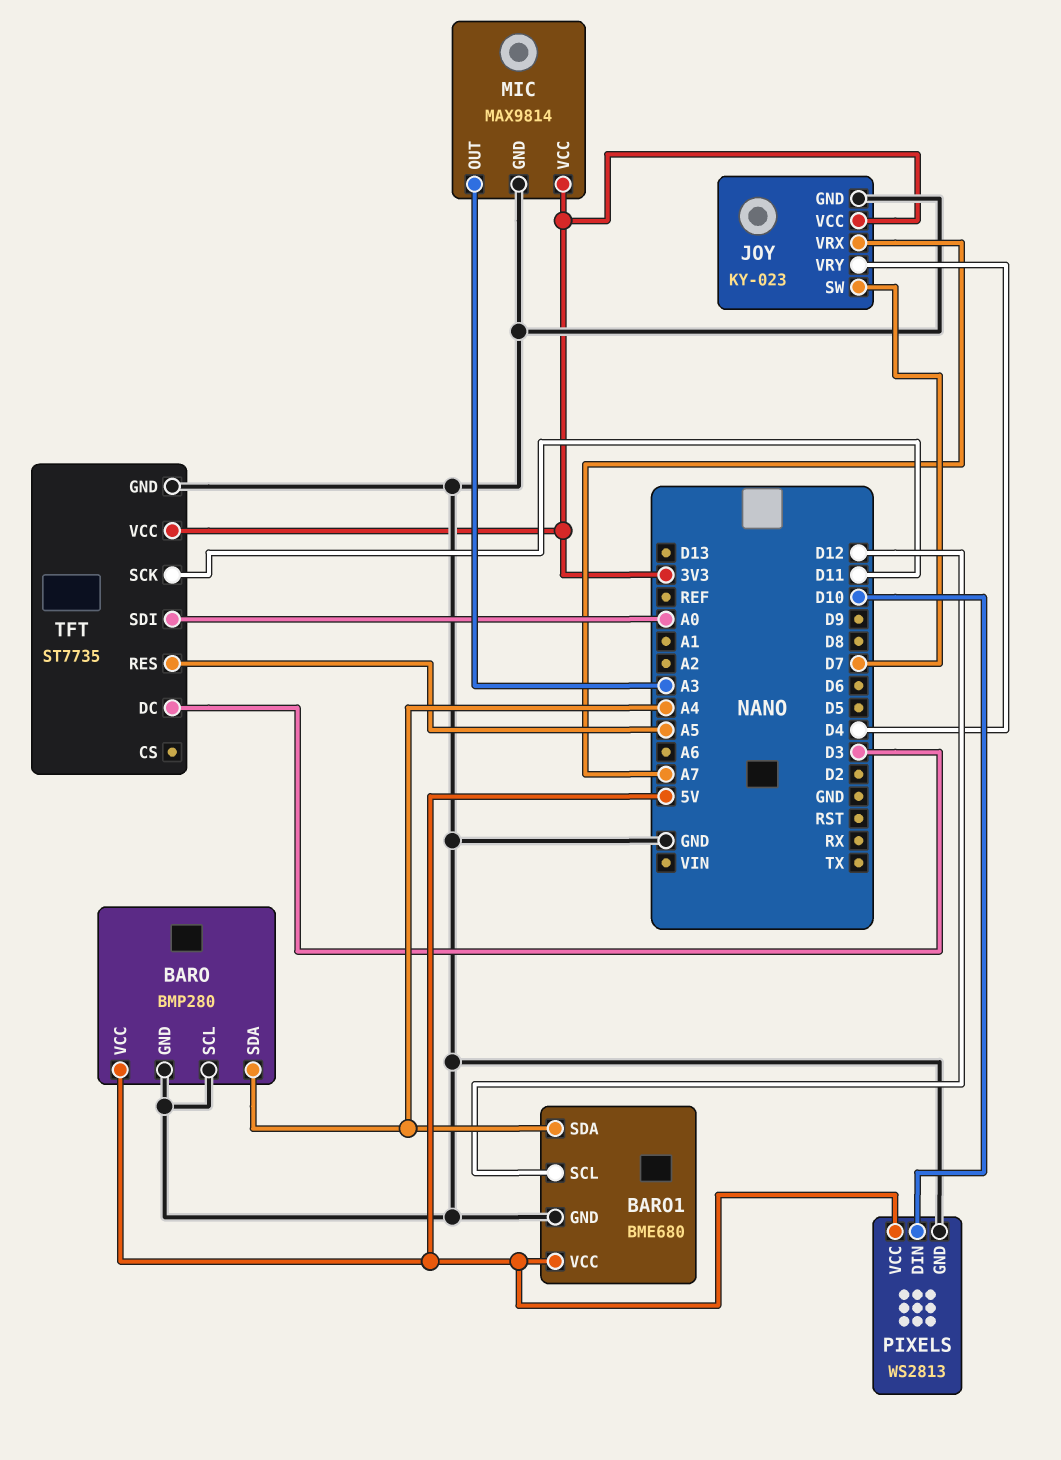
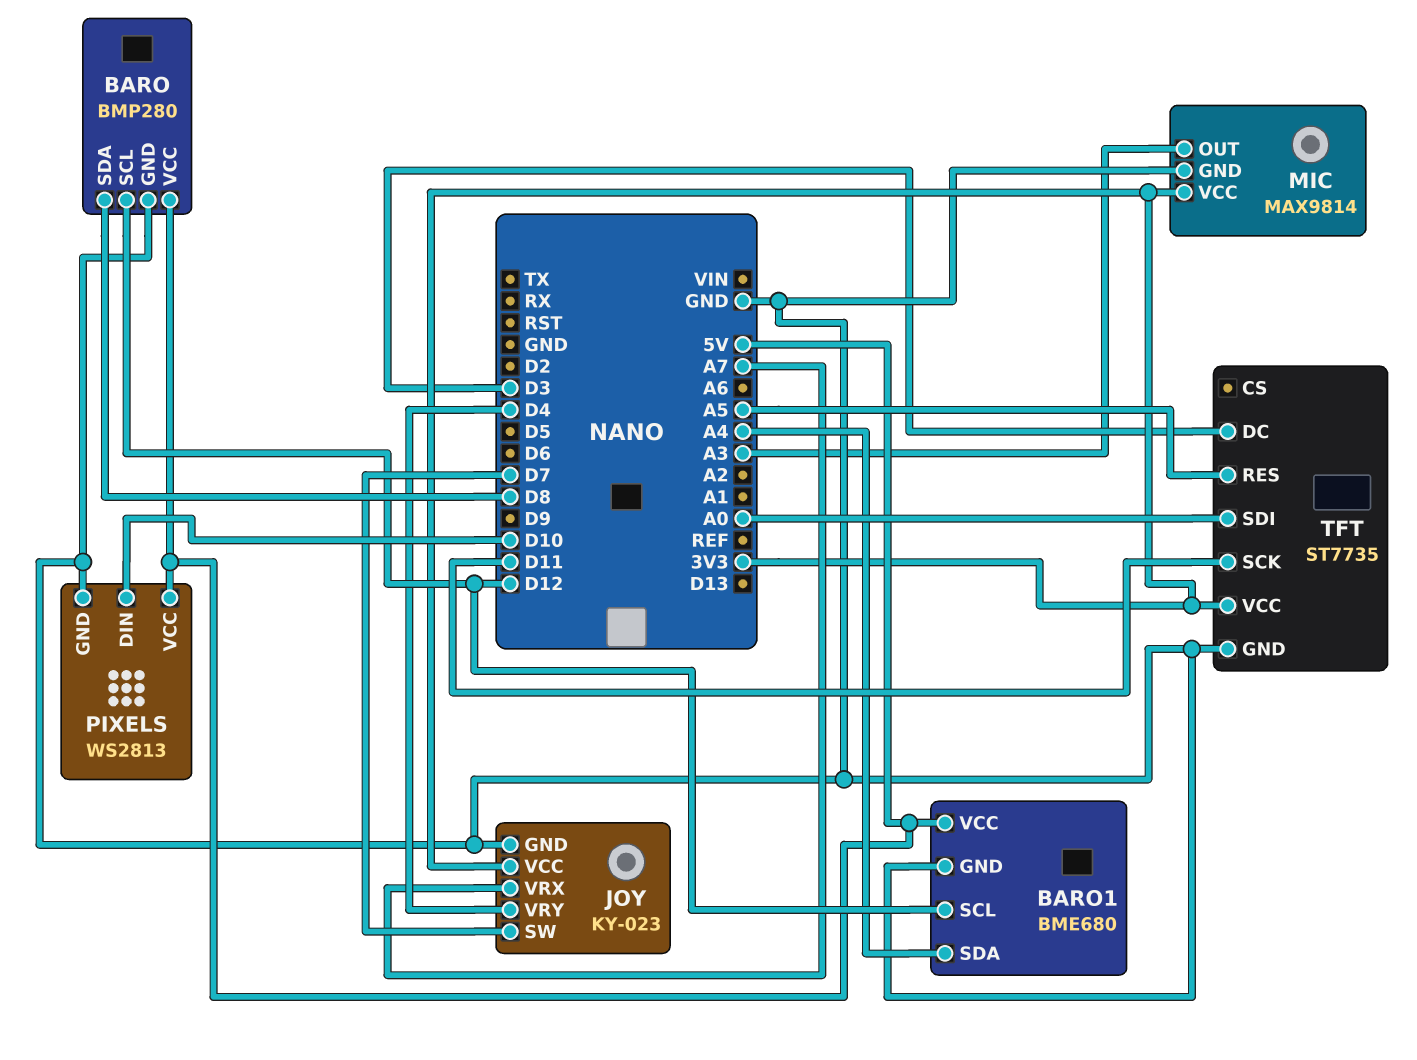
BARO pin SCL: GND -> D12
BARO pin SDA: A4 -> D8

